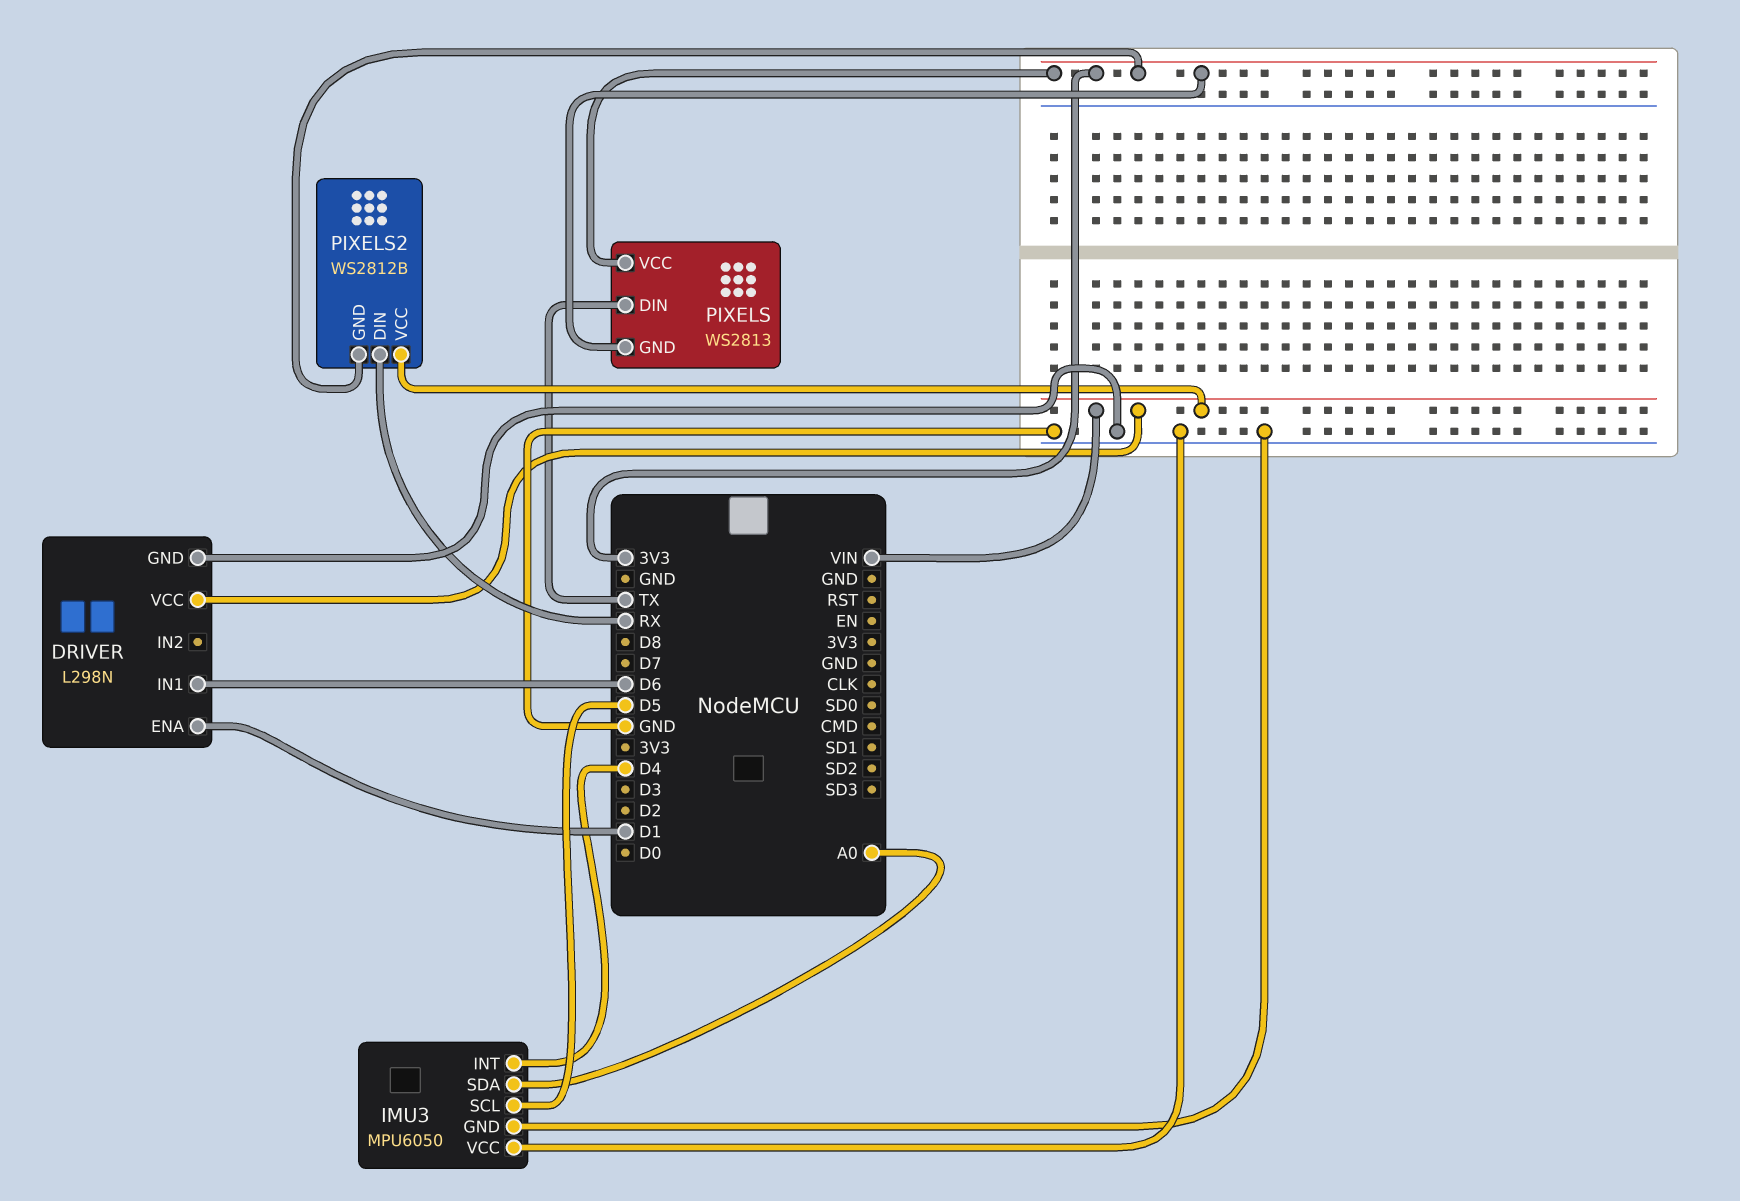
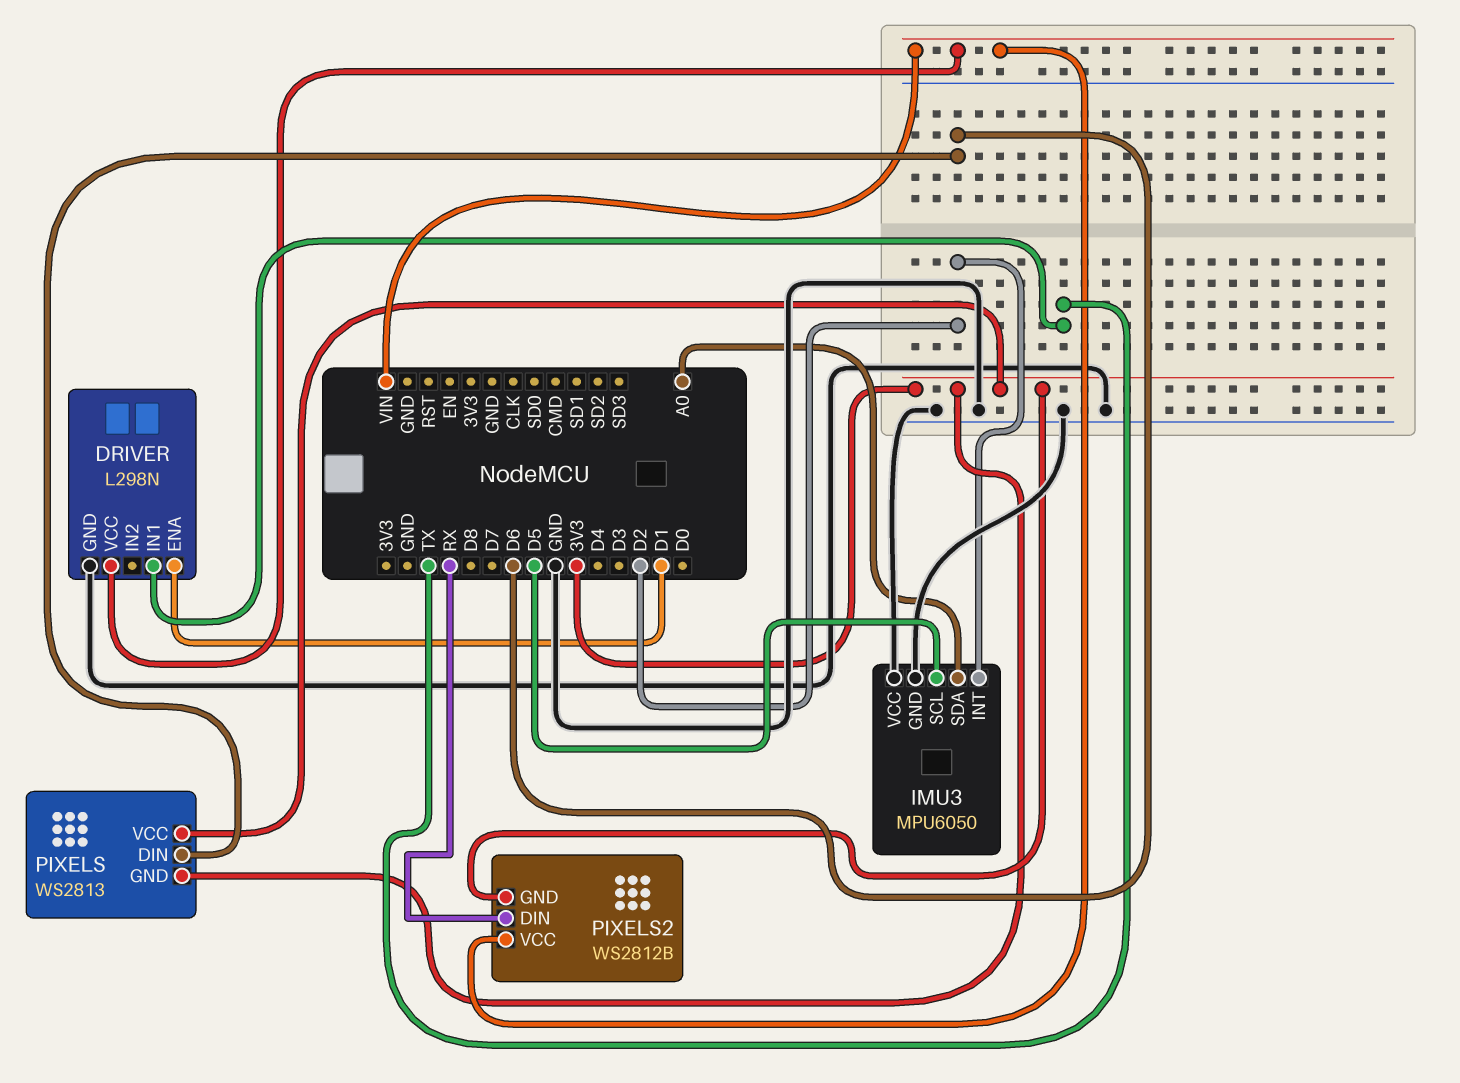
DRIVER pin IN1: D6 -> TX
IMU3 pin INT: D4 -> D2
PIXELS pin DIN: TX -> D6

